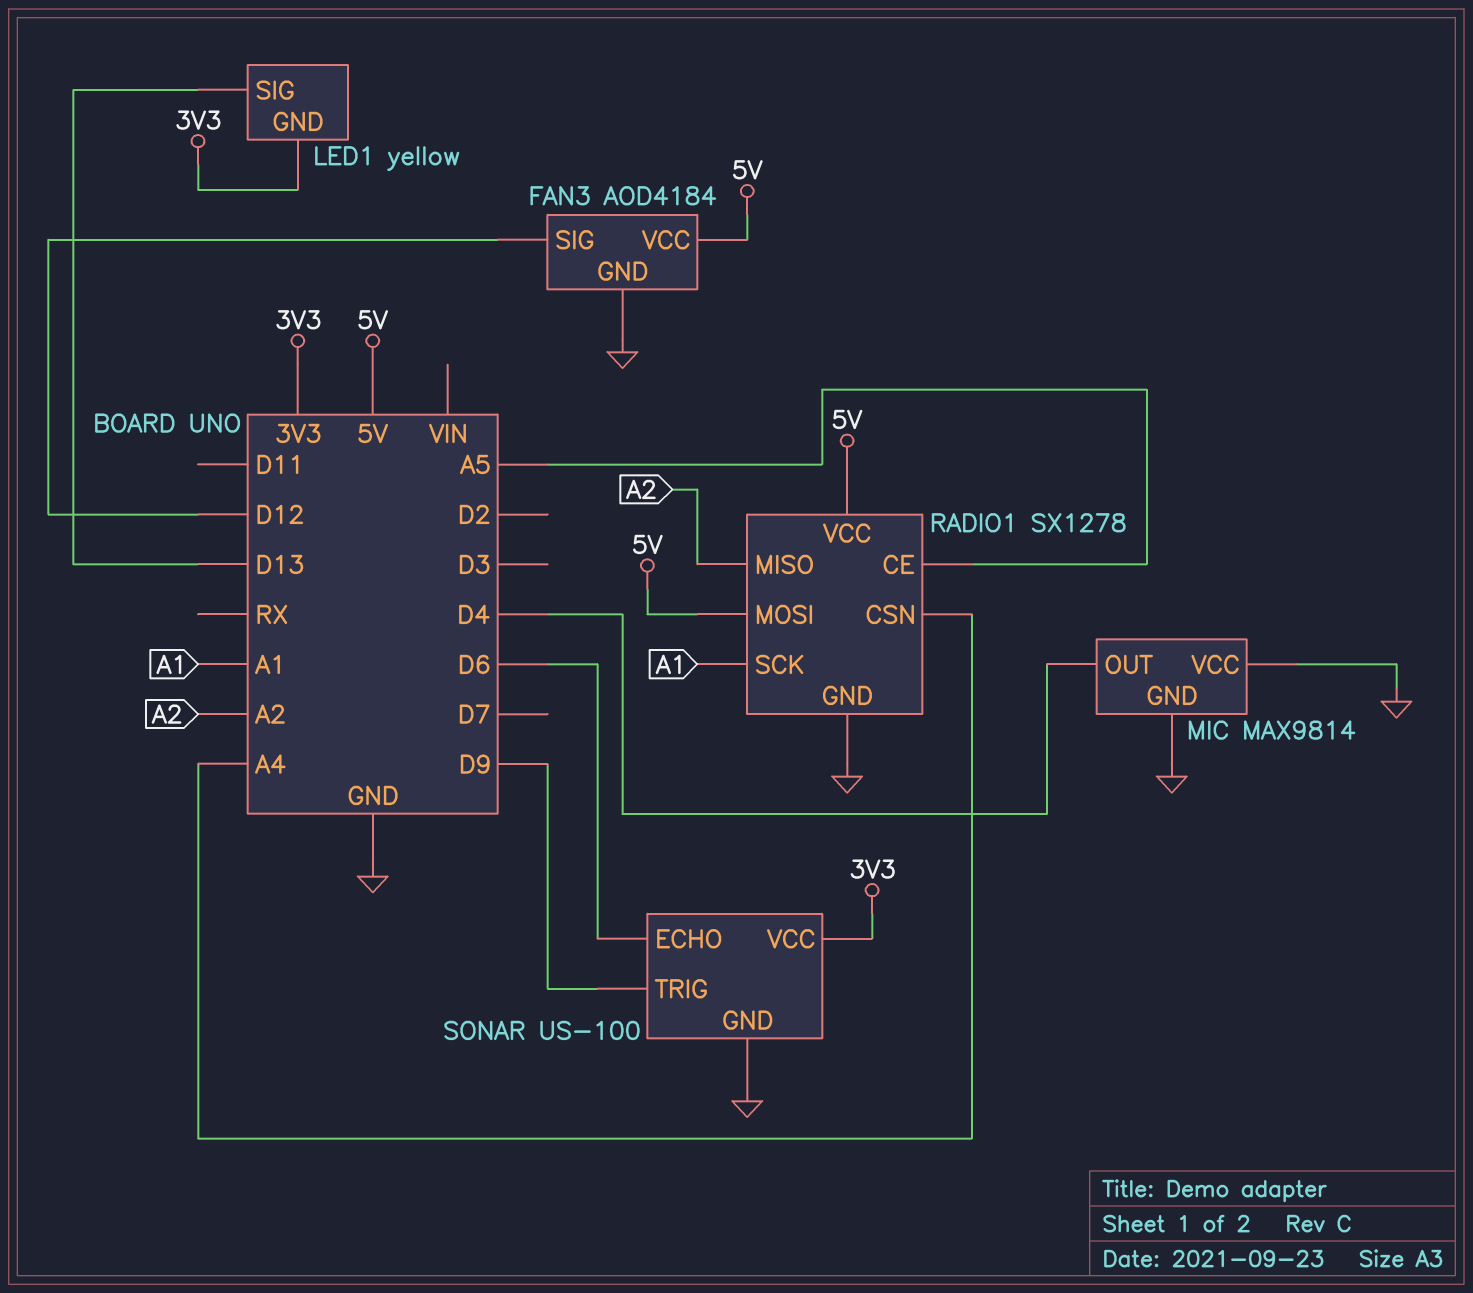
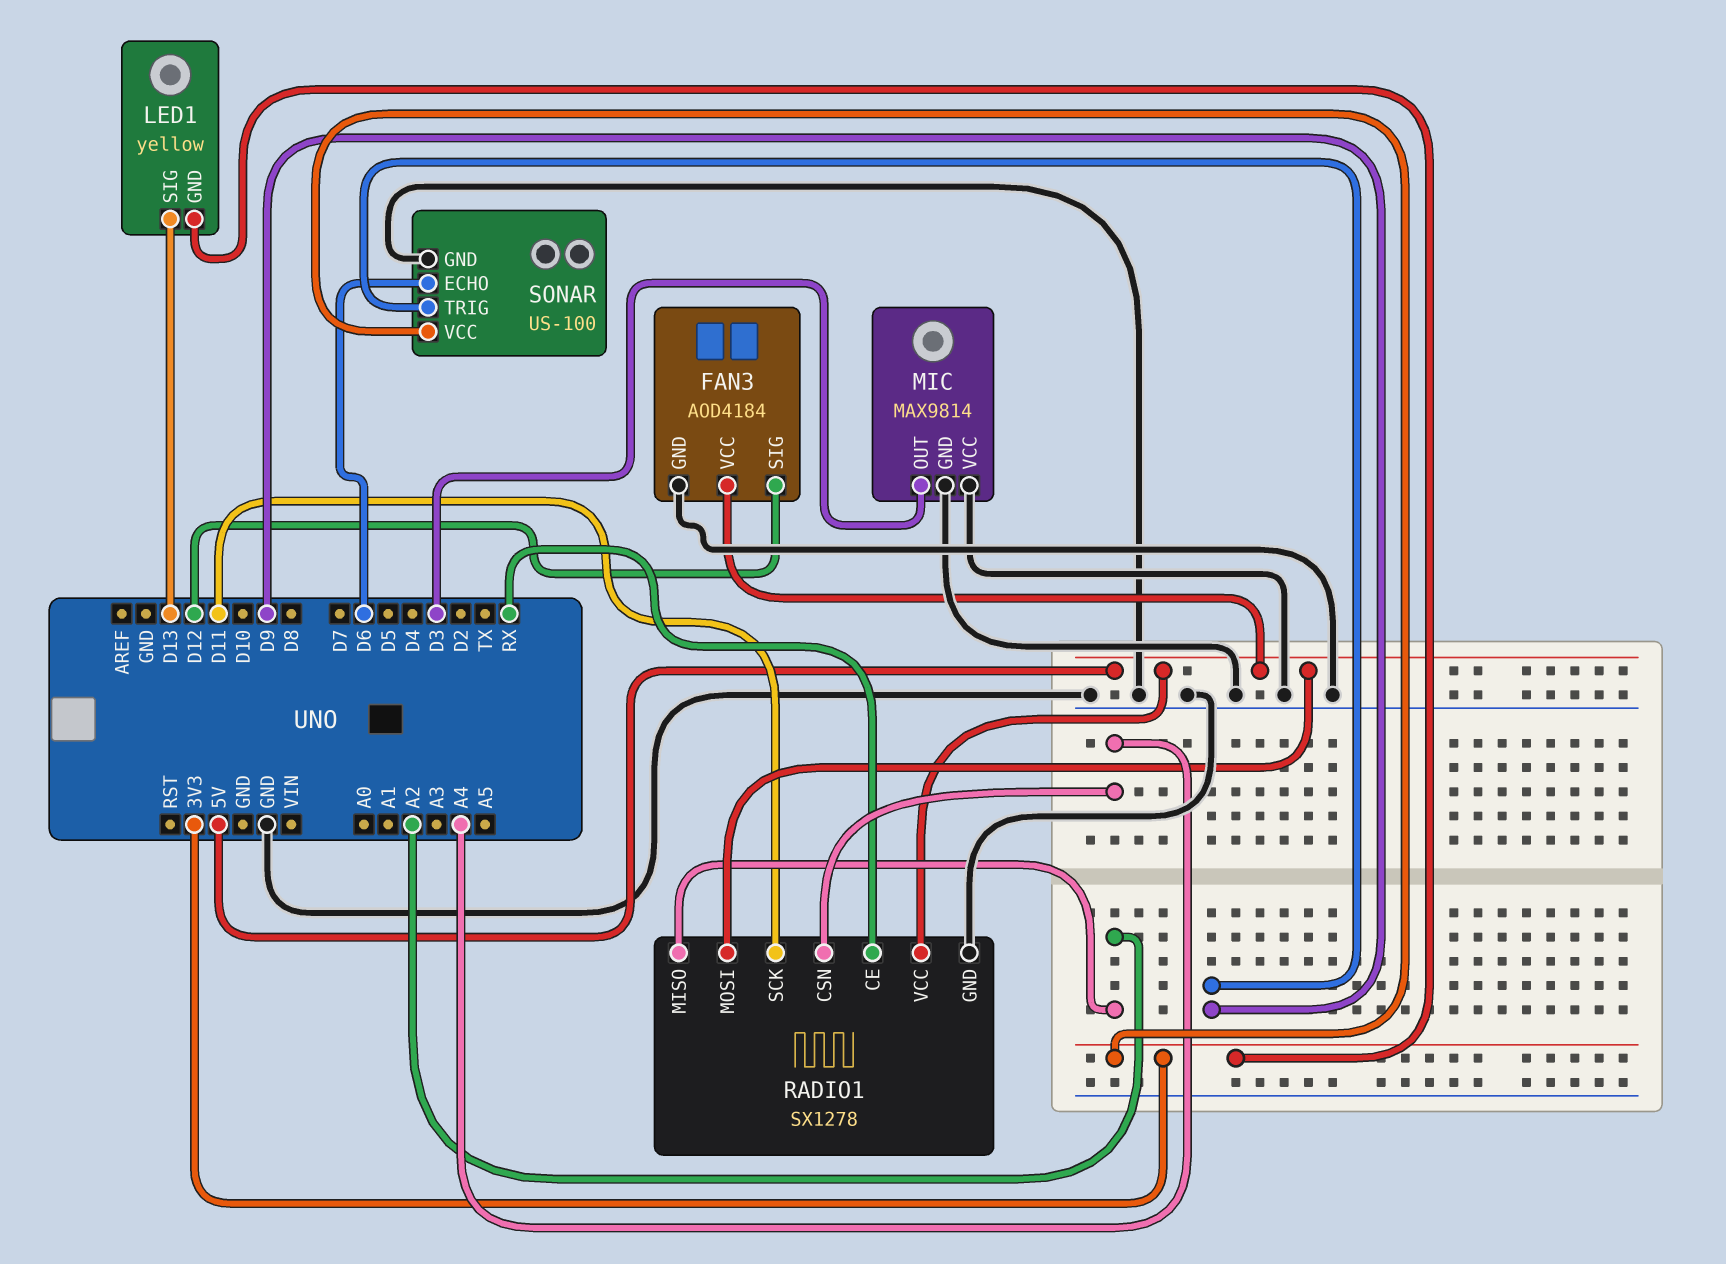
MIC pin OUT: D4 -> D3
RADIO1 pin CE: A5 -> RX
RADIO1 pin SCK: A1 -> D11

